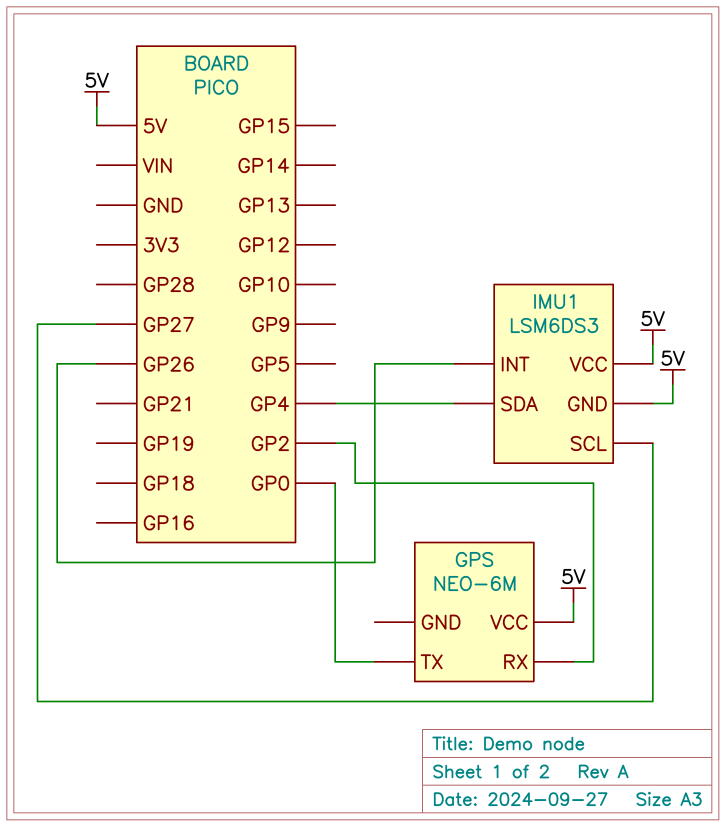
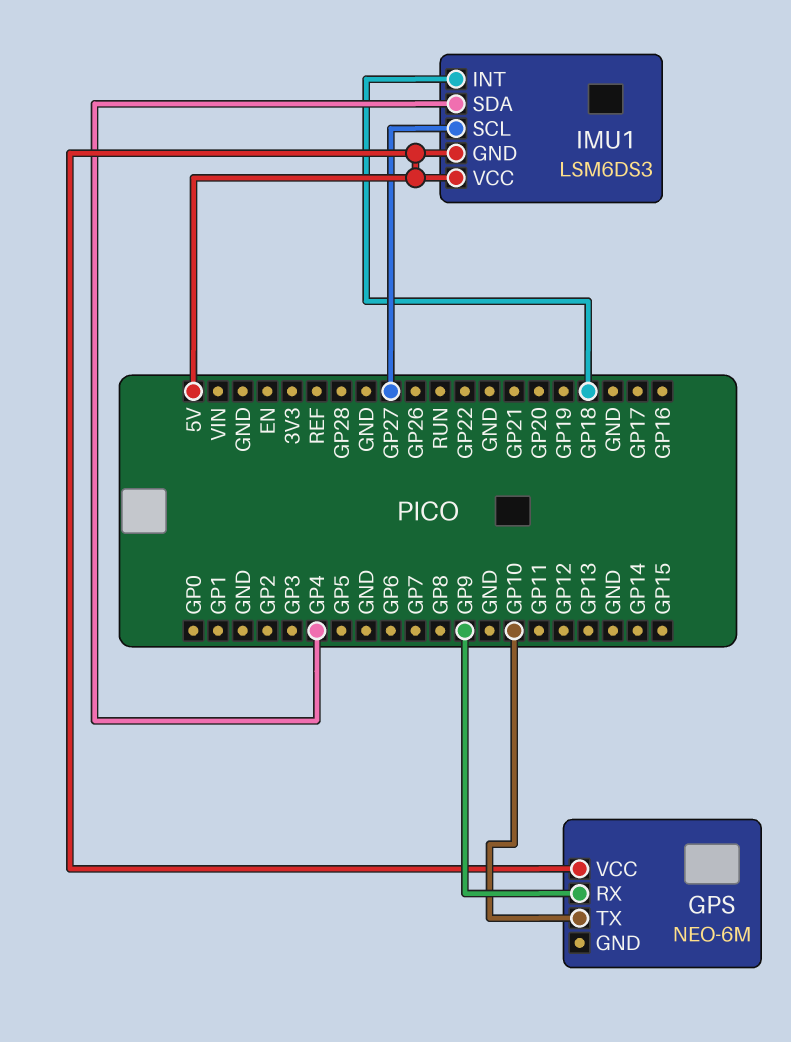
GPS pin RX: GP2 -> GP9
GPS pin TX: GP0 -> GP10
IMU1 pin INT: GP26 -> GP18

